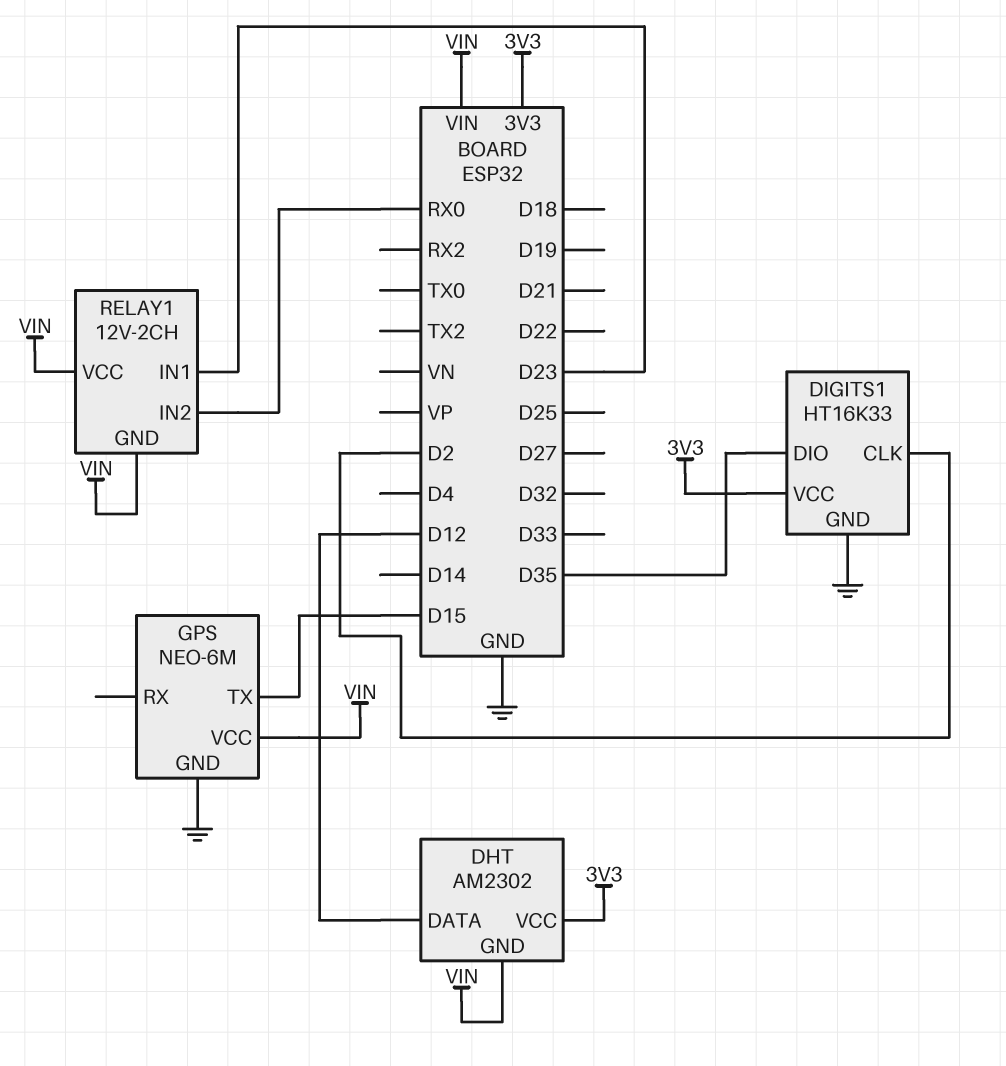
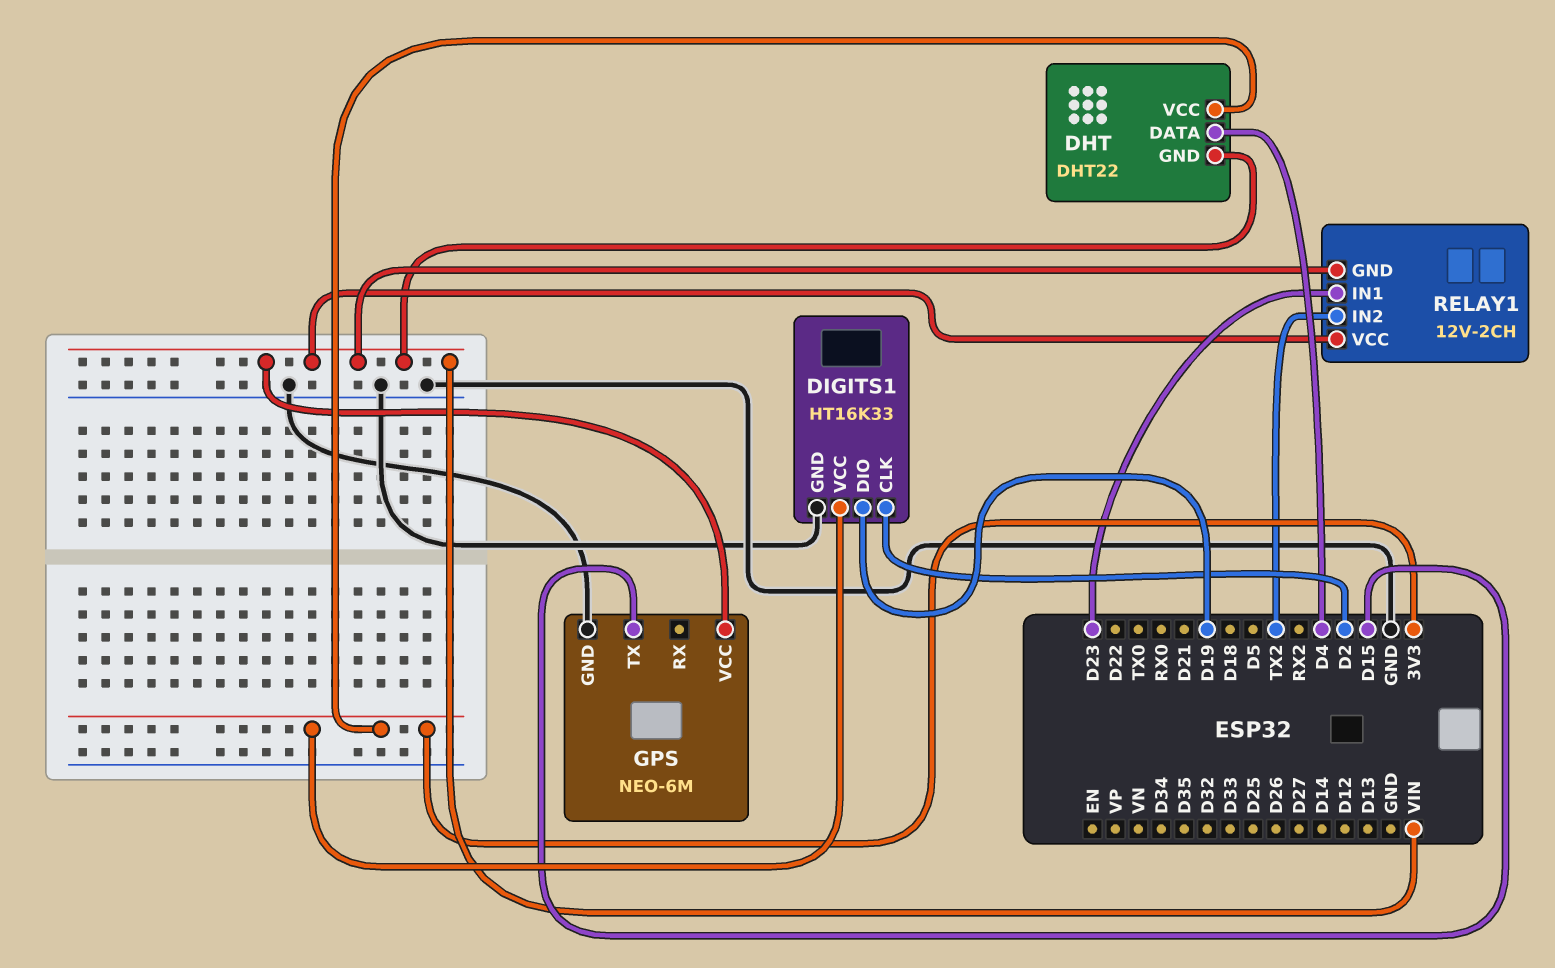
DHT: AM2302 -> DHT22
DHT pin DATA: D12 -> D4
DIGITS1 pin DIO: D35 -> D19
RELAY1 pin IN2: RX0 -> TX2

